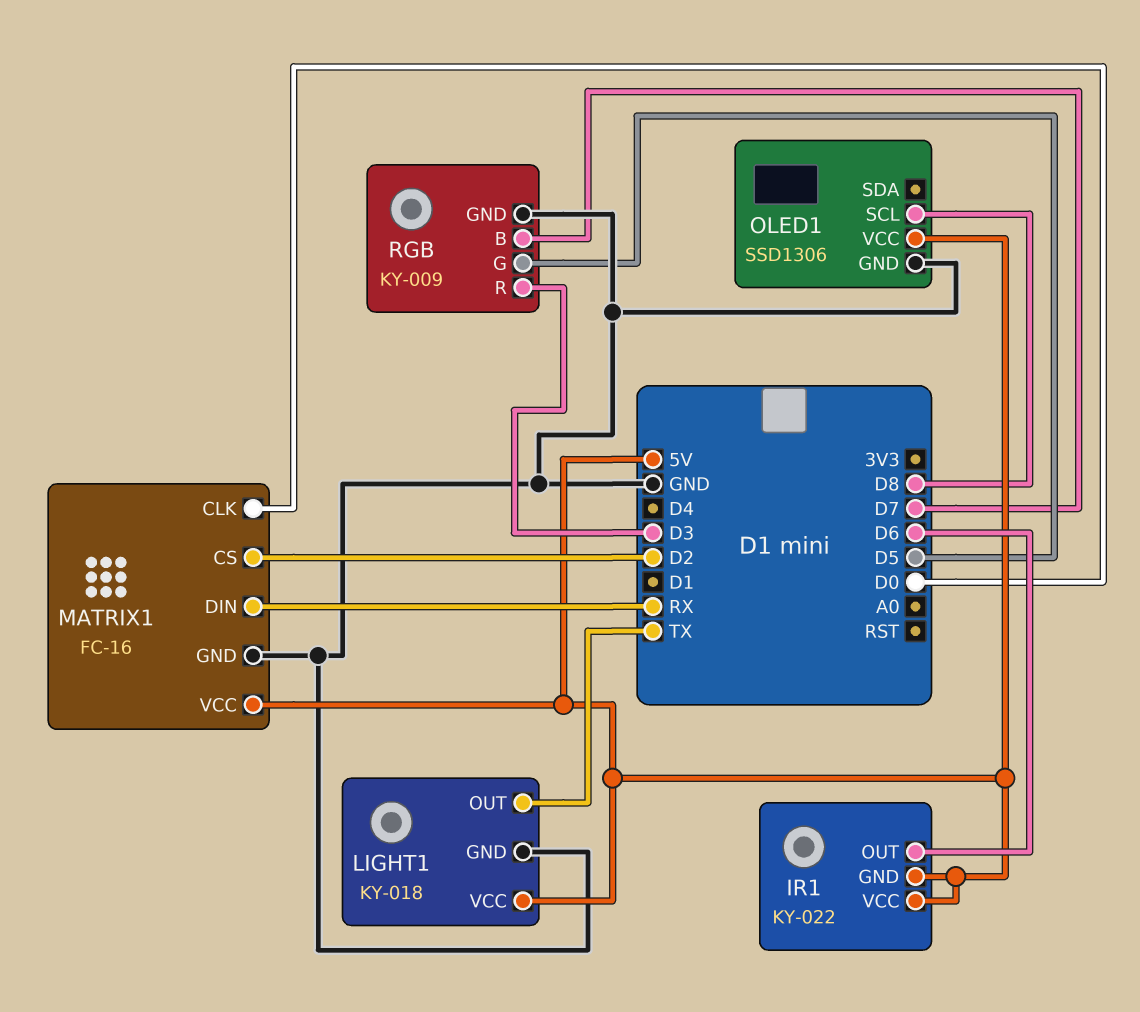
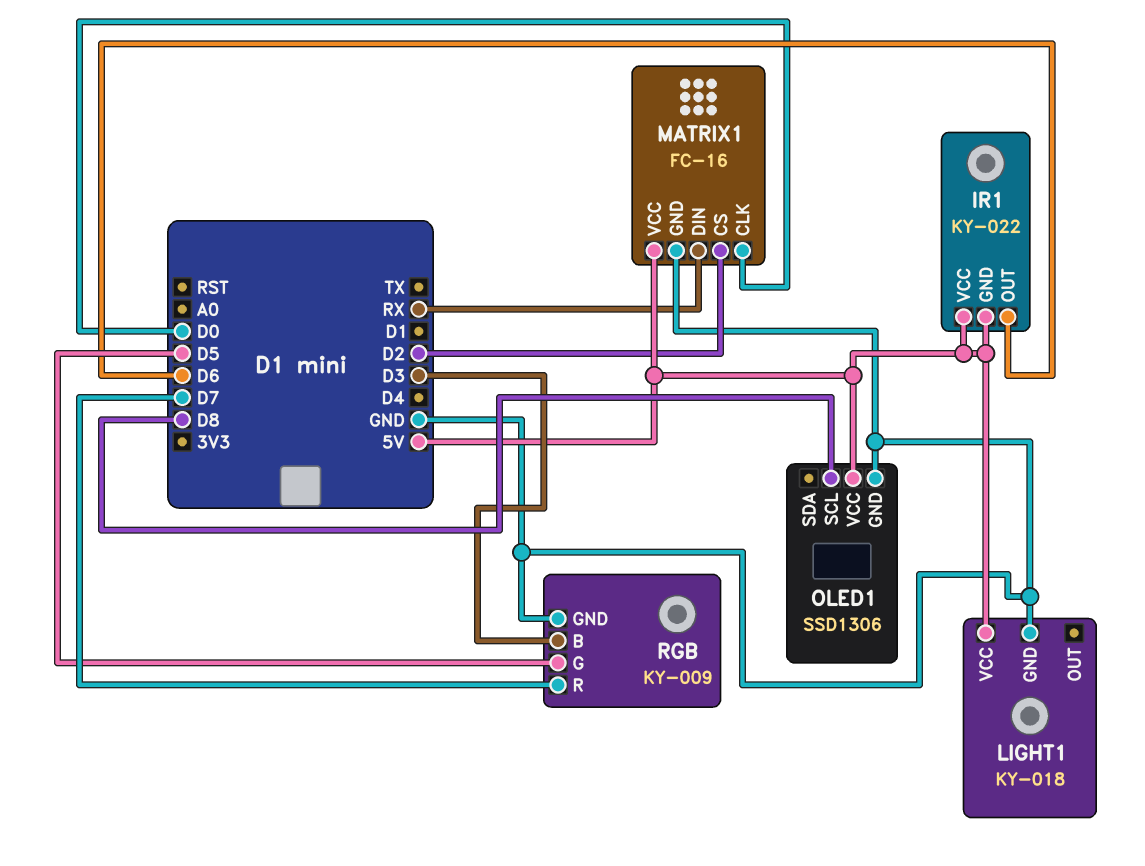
LIGHT1 pin OUT: TX -> none
RGB pin B: D7 -> D3
RGB pin R: D3 -> D7

